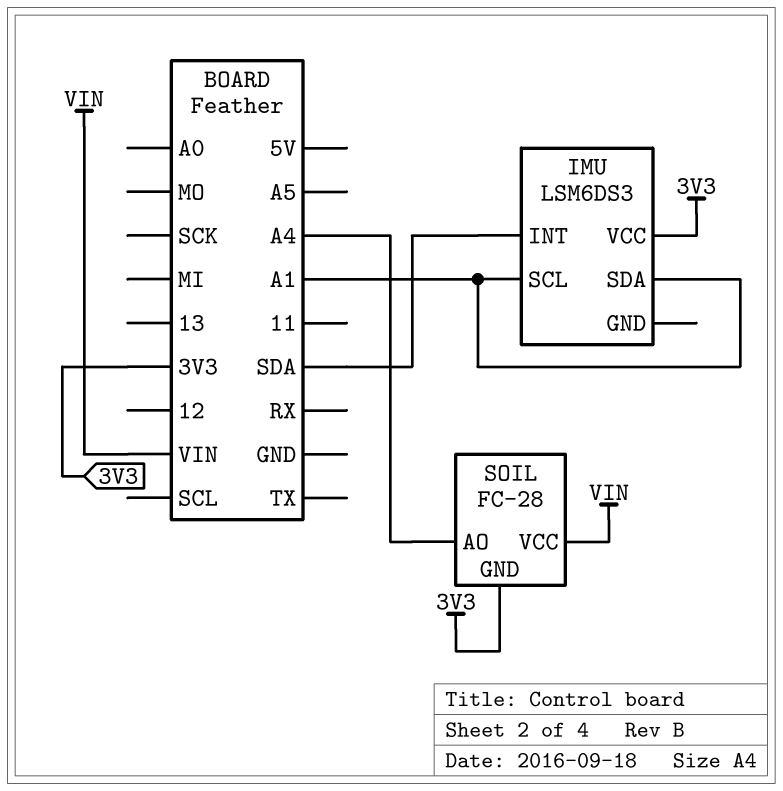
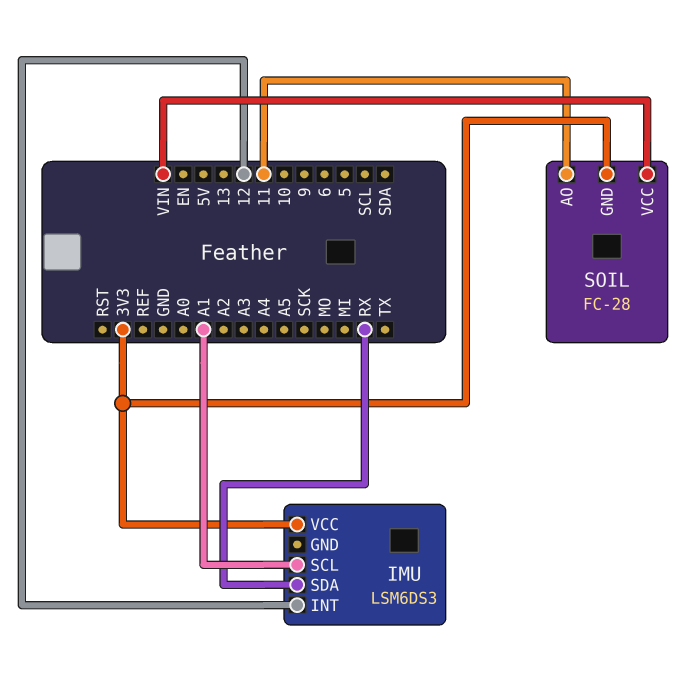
IMU pin INT: SDA -> 12
IMU pin SDA: A1 -> RX
SOIL pin AO: A4 -> 11

